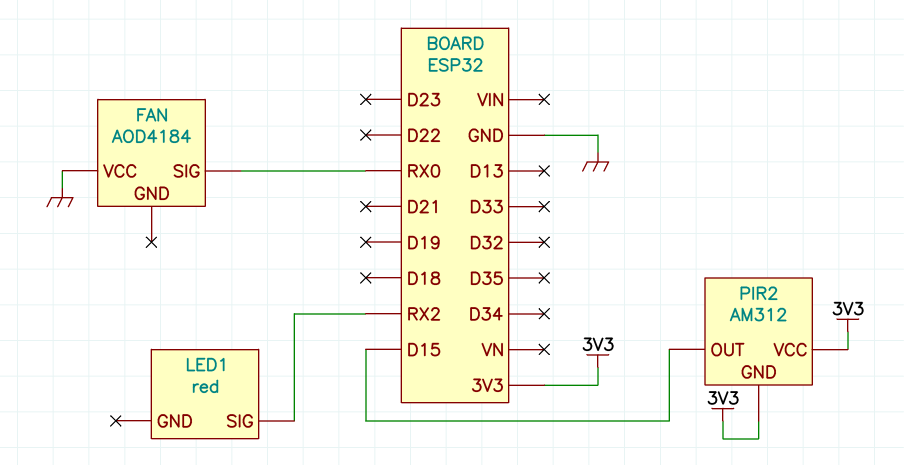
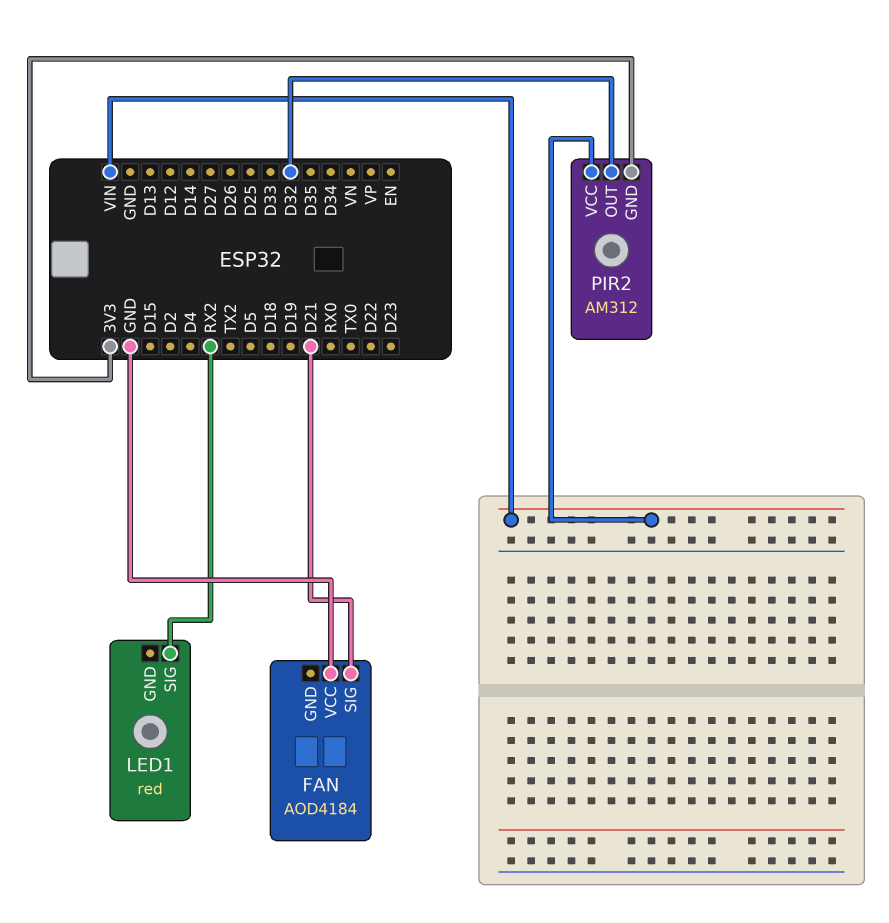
FAN pin SIG: RX0 -> D21
PIR2 pin OUT: D15 -> D32
PIR2 pin VCC: 3V3 -> VIN

